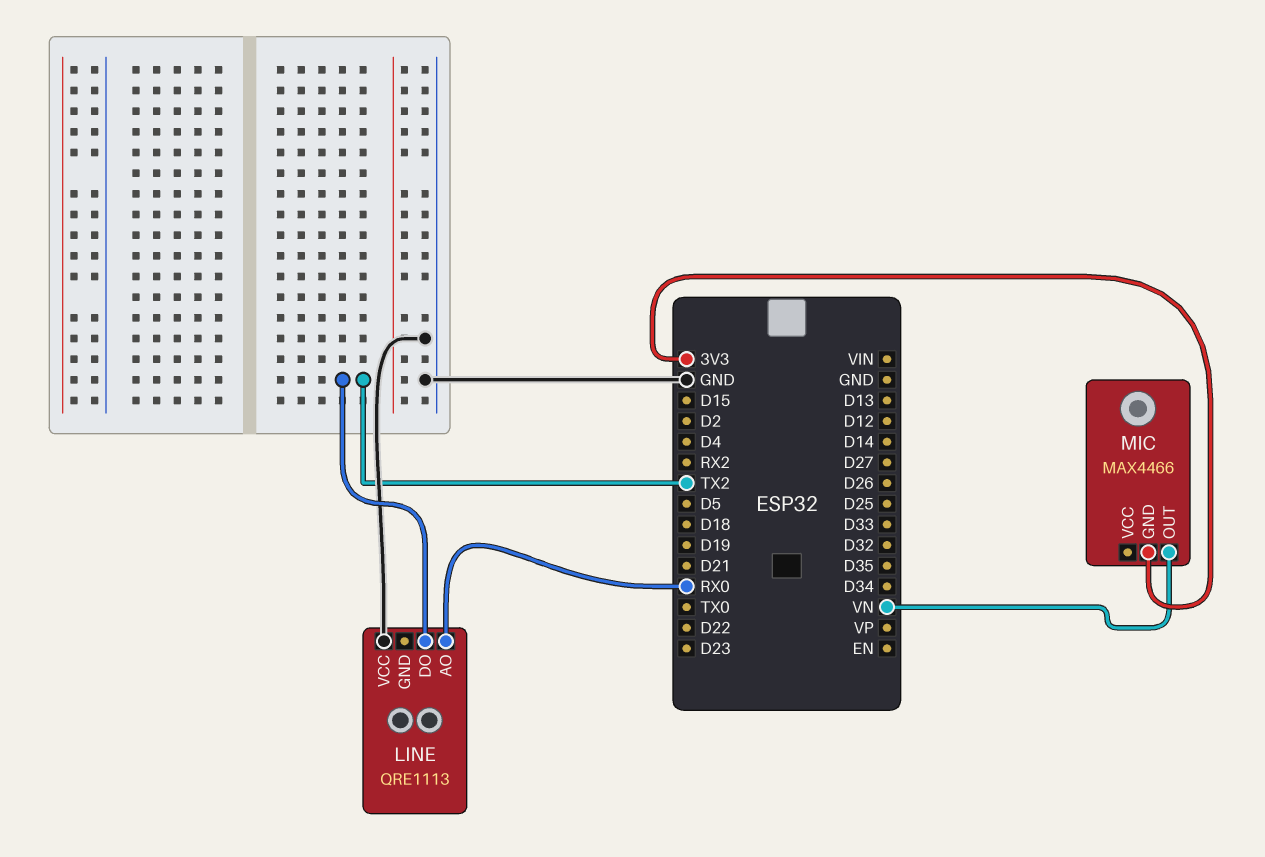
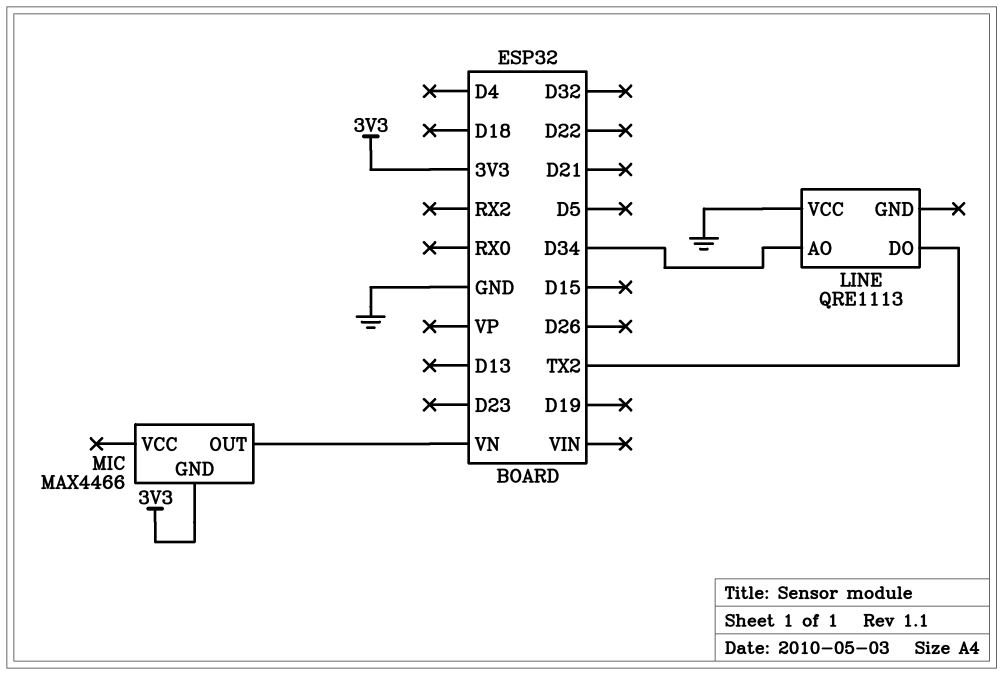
LINE pin AO: RX0 -> D34

